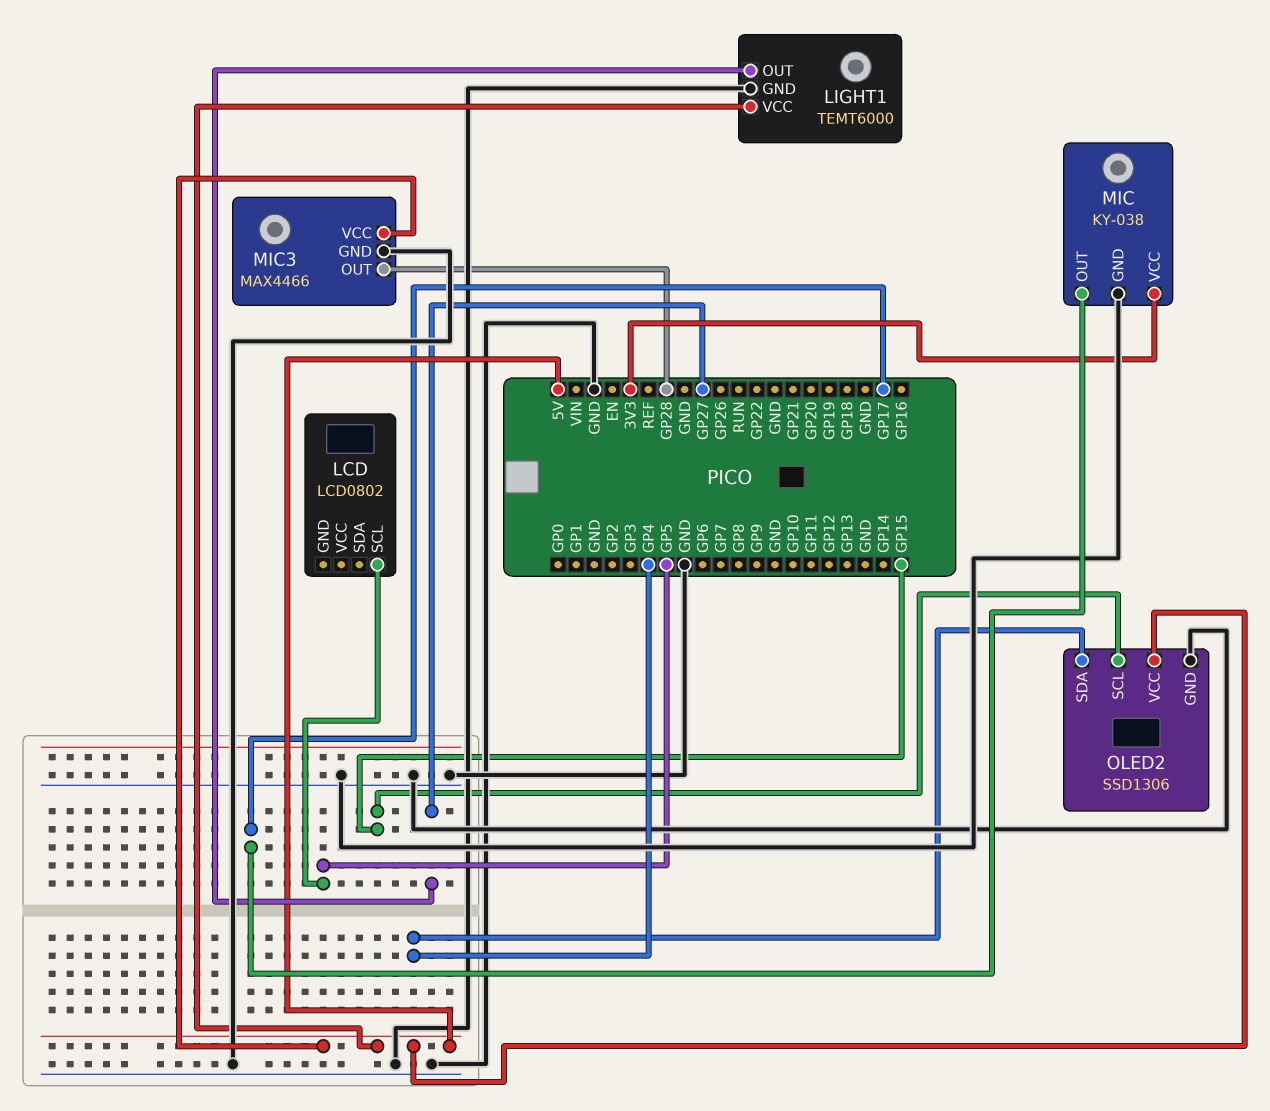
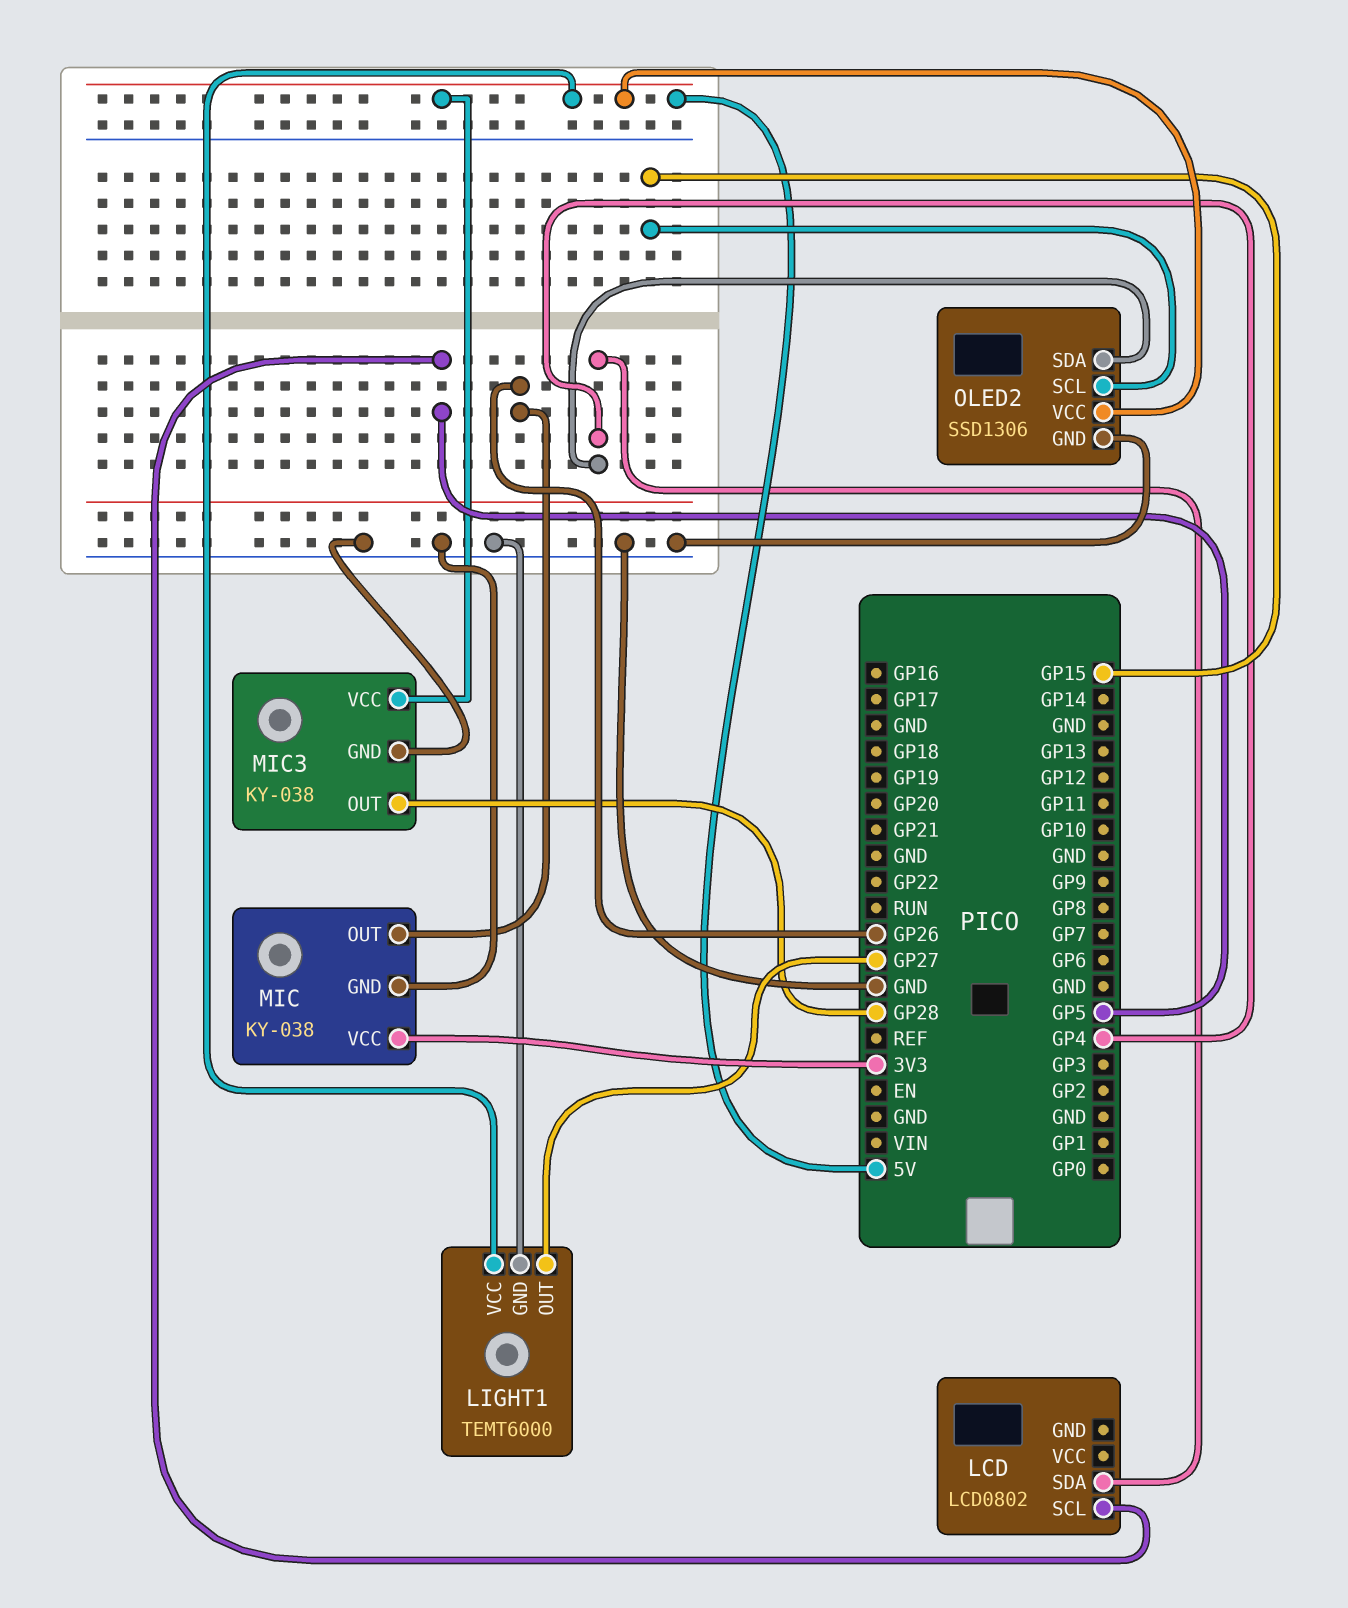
LCD pin SDA: none -> GP4
MIC pin OUT: GP17 -> GP26
MIC3: MAX4466 -> KY-038

